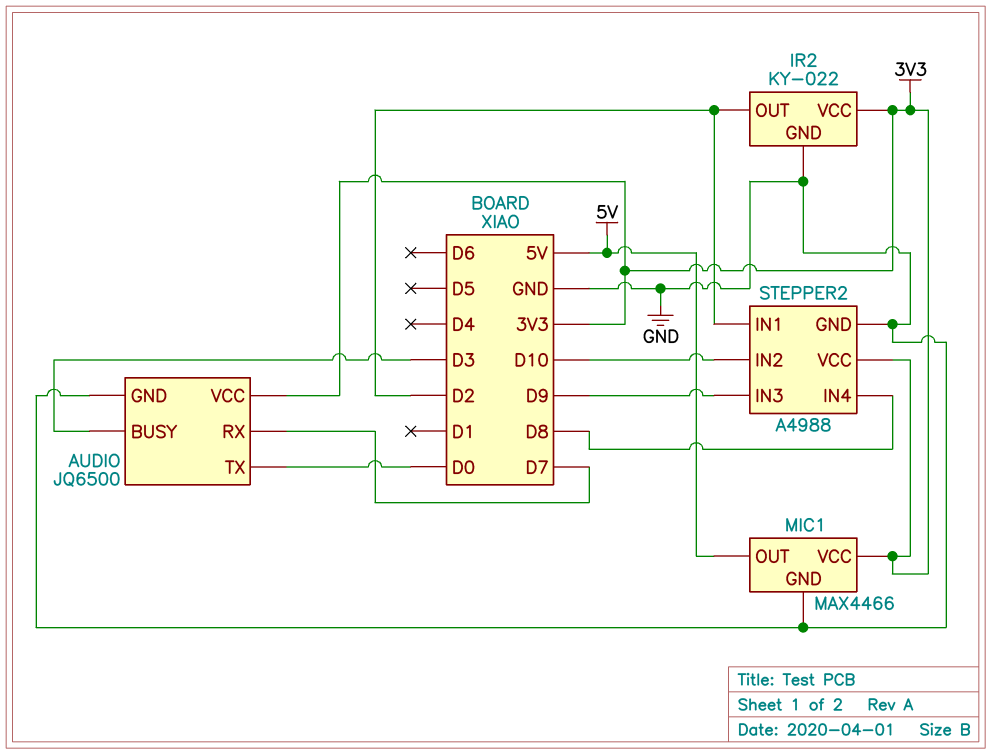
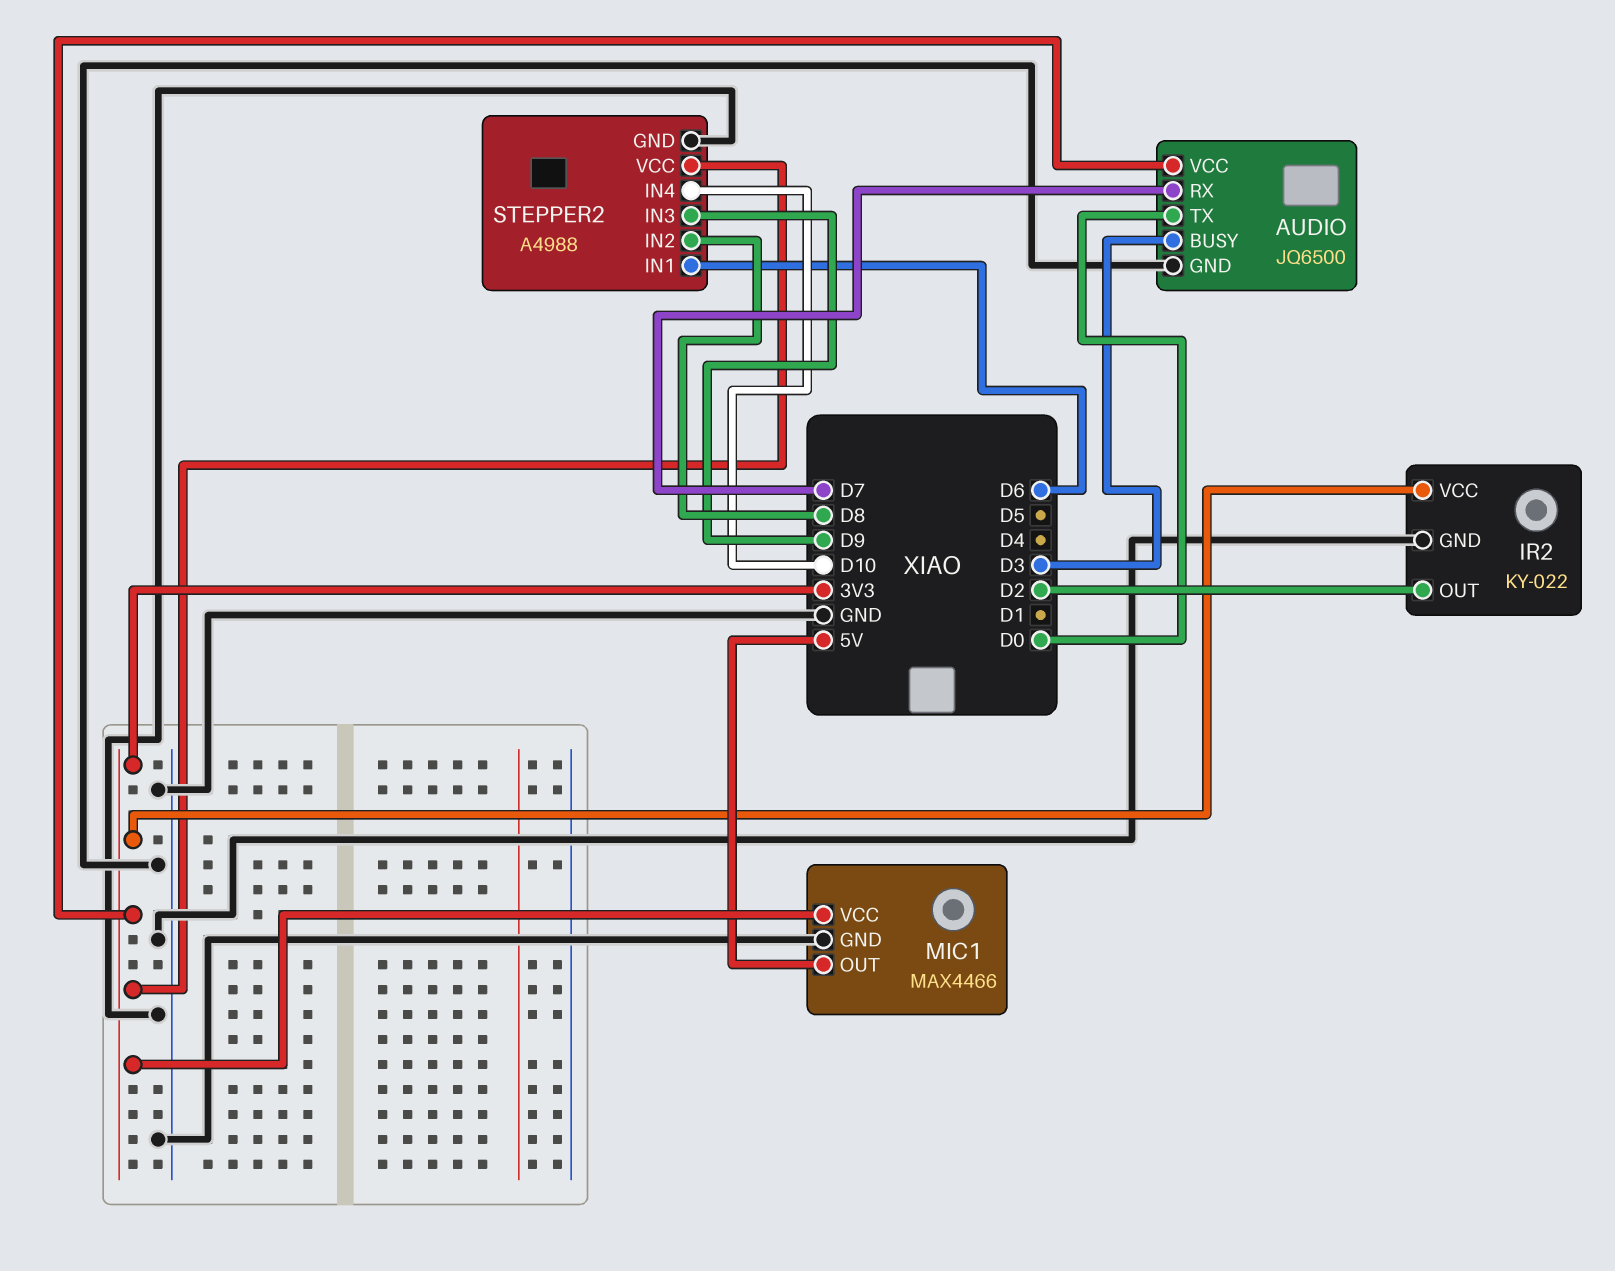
STEPPER2 pin IN1: D2 -> D6
STEPPER2 pin IN2: D10 -> D8
STEPPER2 pin IN4: D8 -> D10

